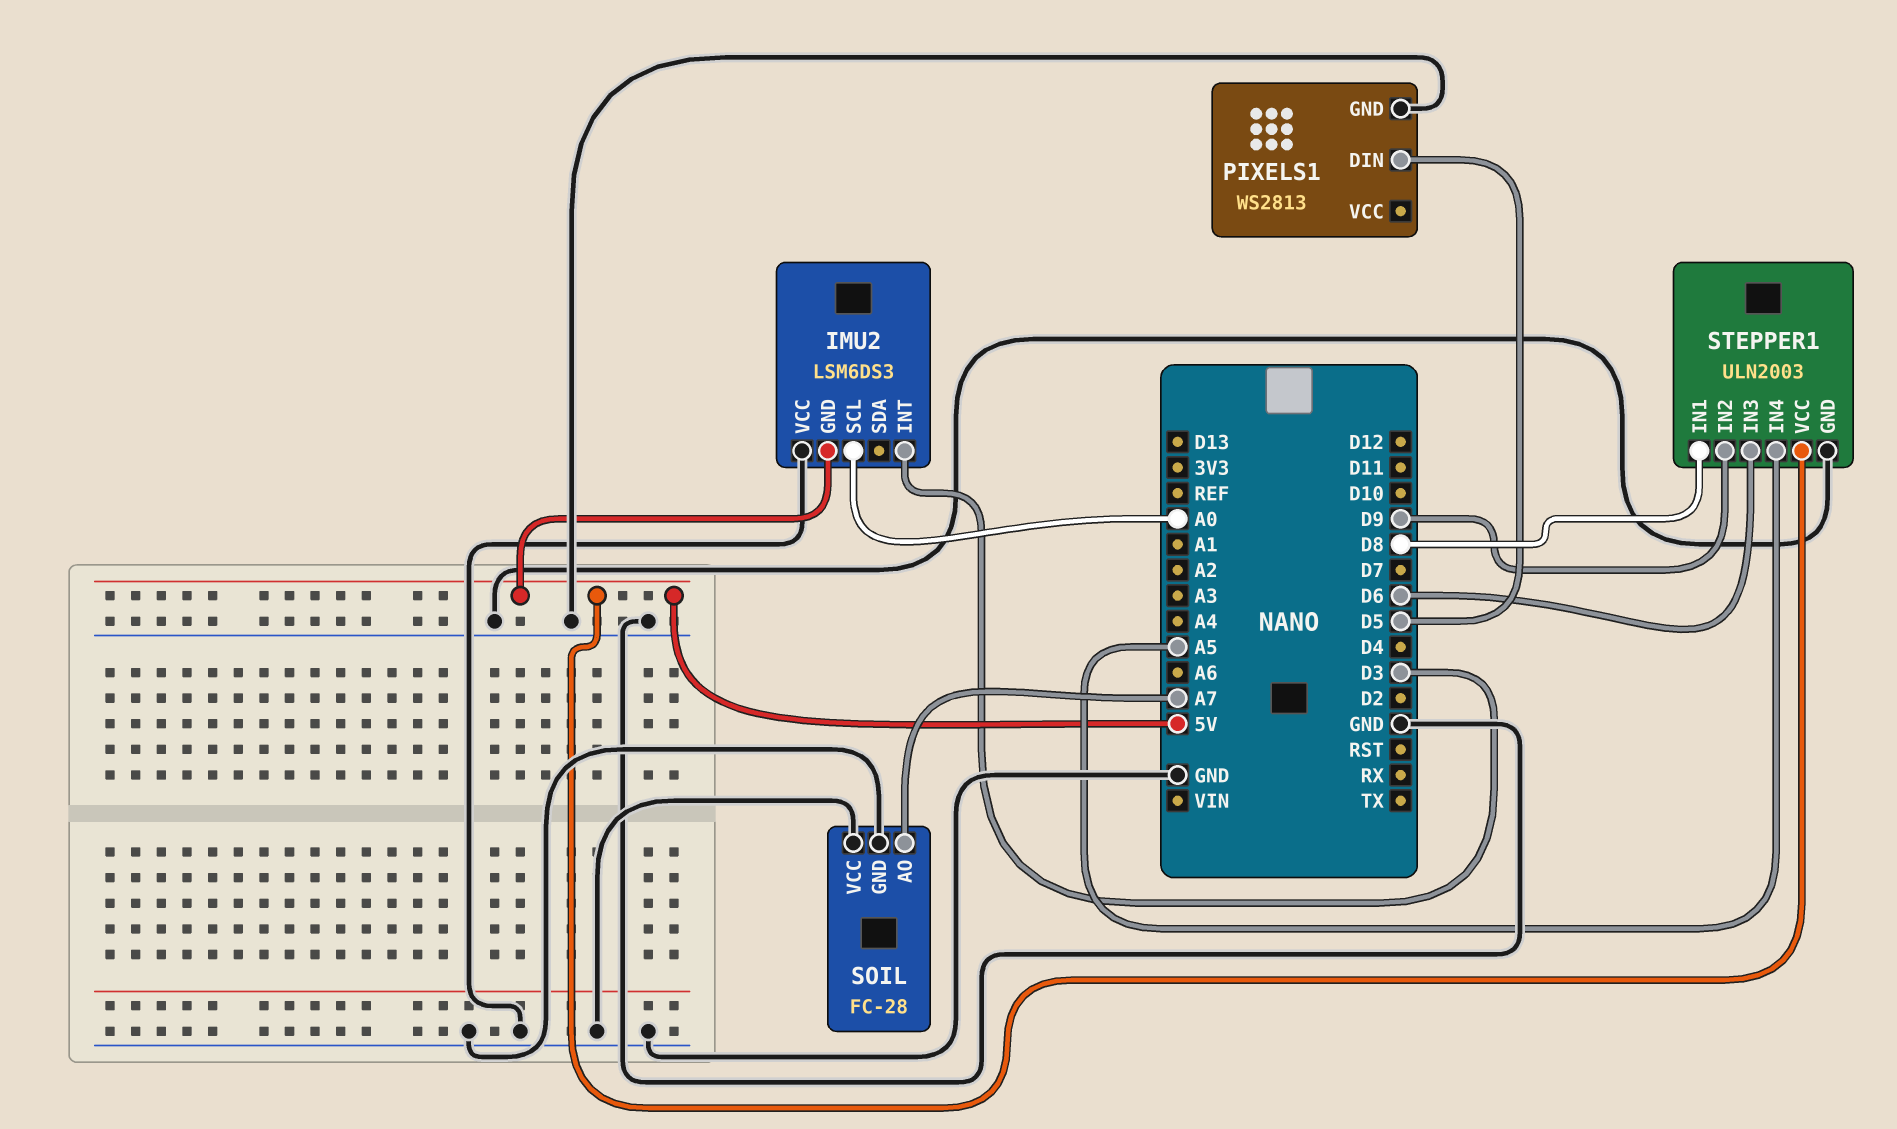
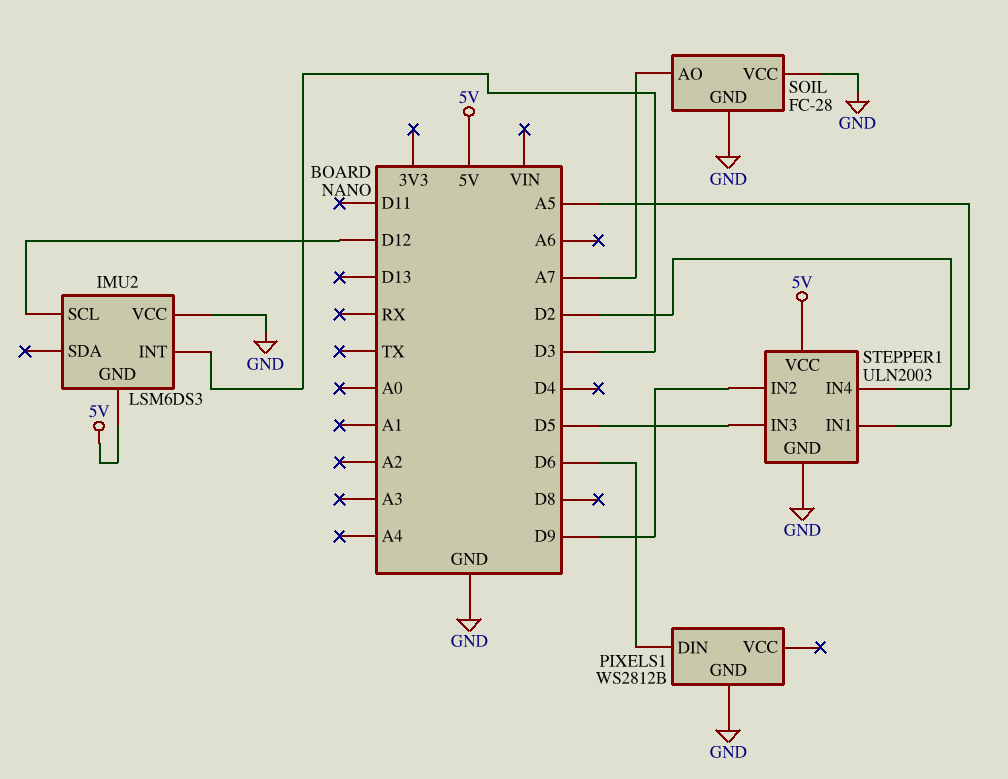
IMU2 pin SCL: A0 -> D12
PIXELS1: WS2813 -> WS2812B
PIXELS1 pin DIN: D5 -> D6
STEPPER1 pin IN1: D8 -> D2
STEPPER1 pin IN3: D6 -> D5

